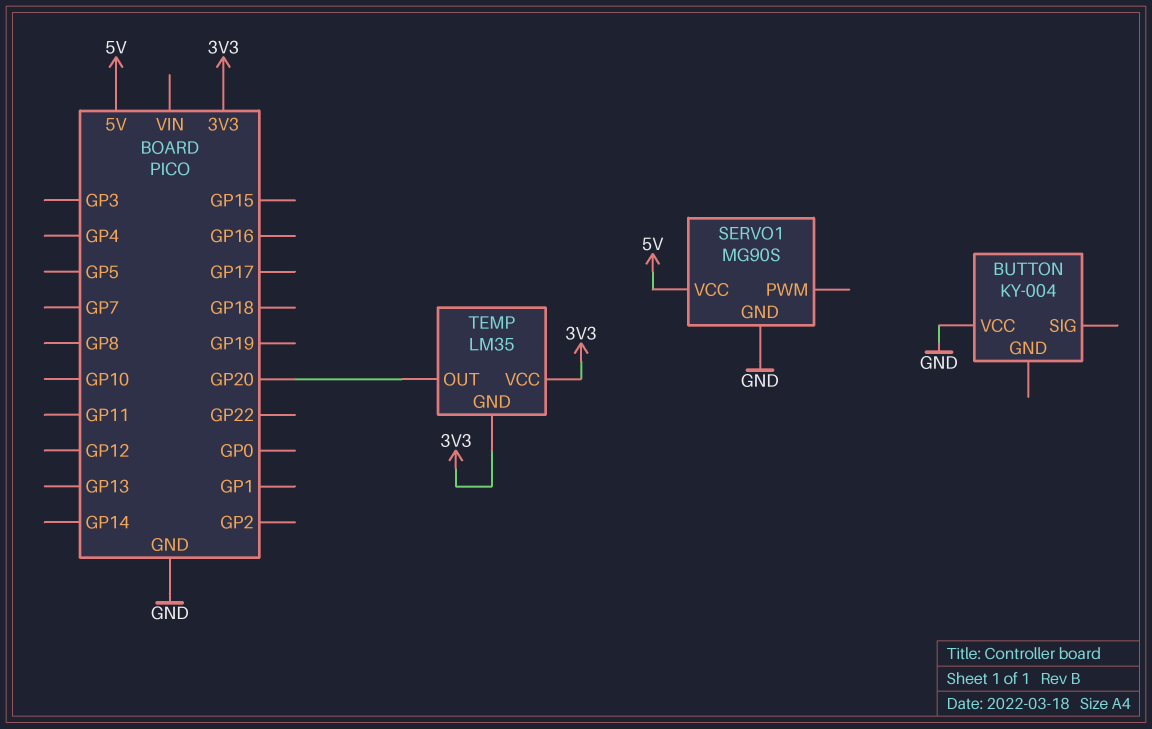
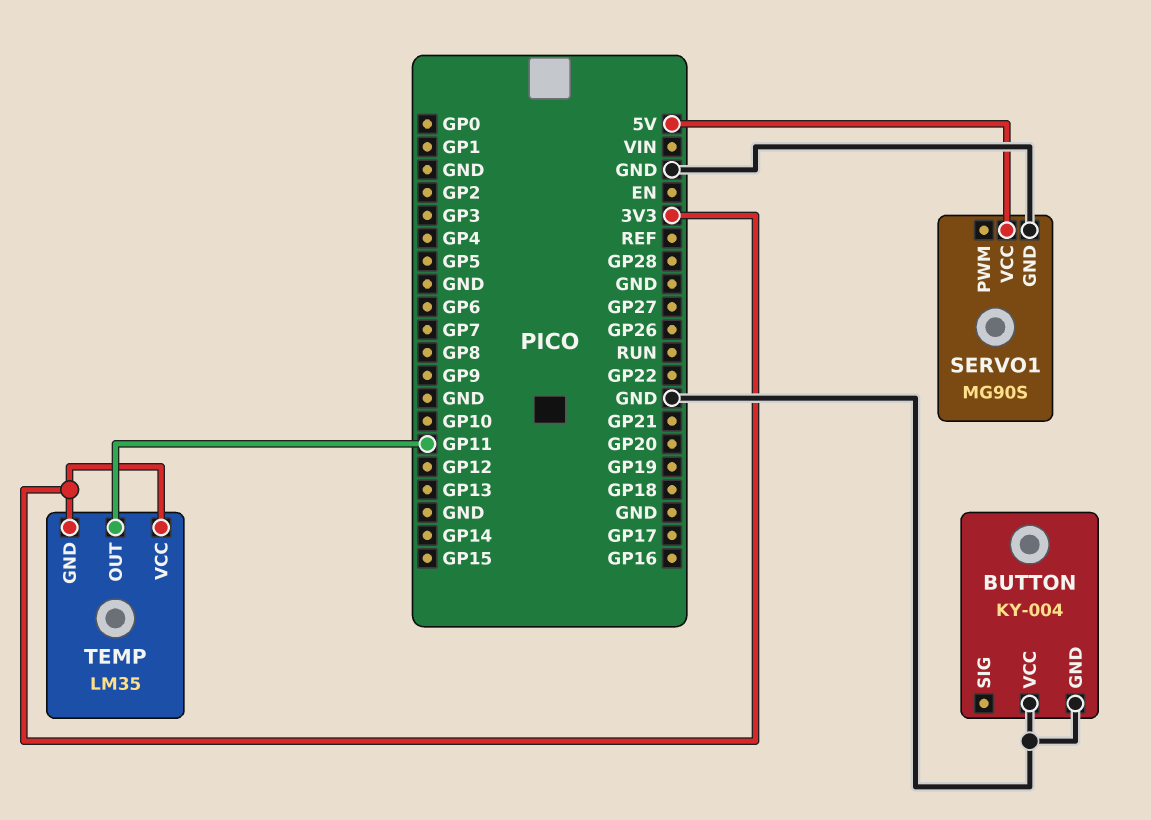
BUTTON pin GND: none -> GND
TEMP pin OUT: GP20 -> GP11

